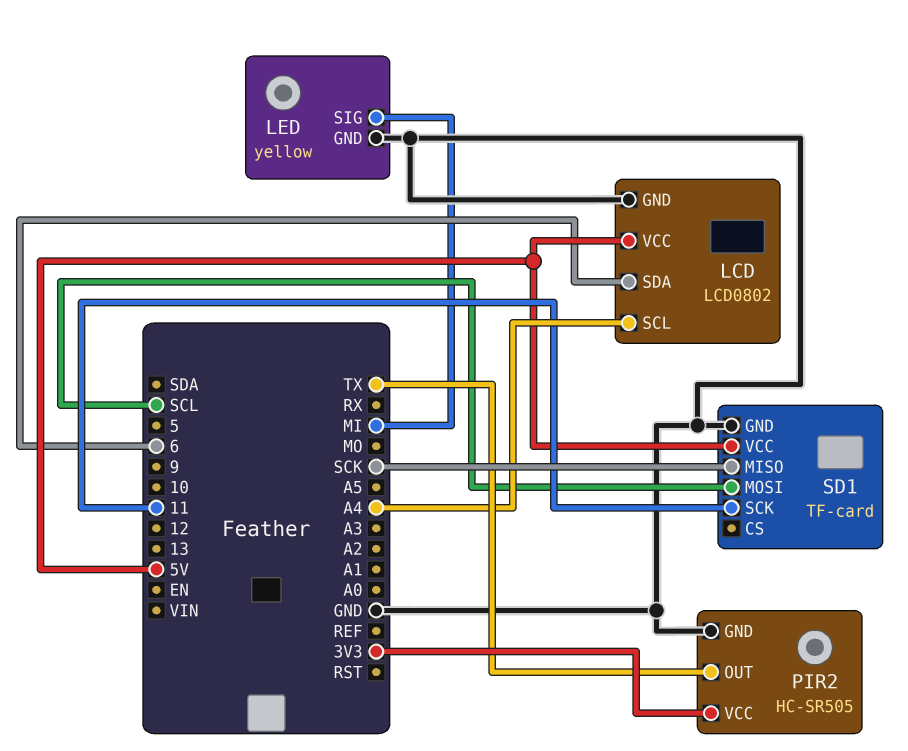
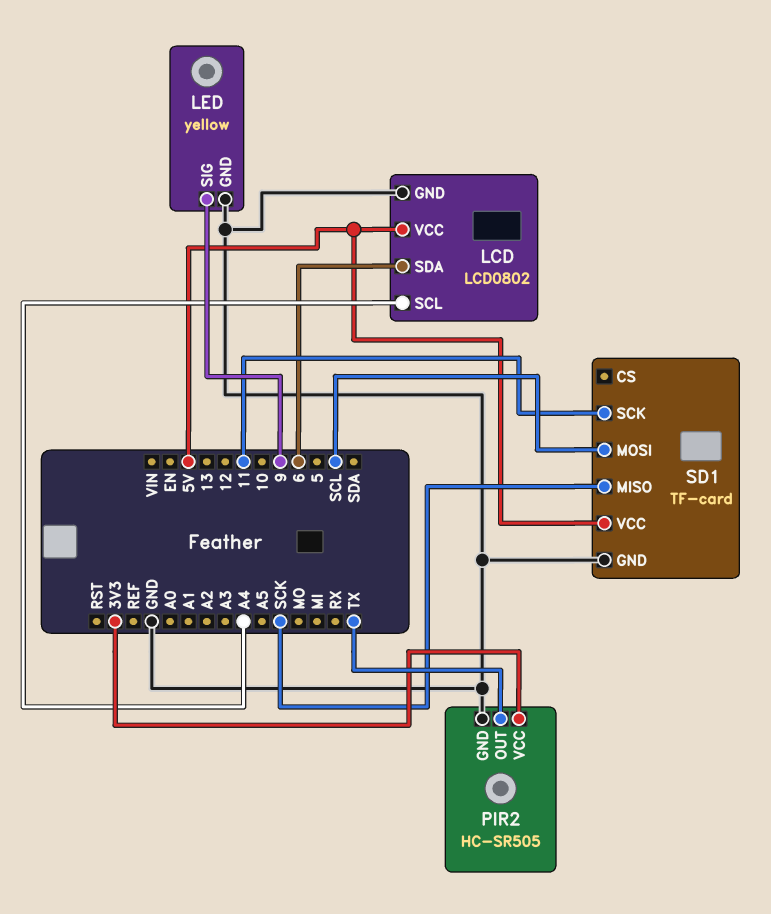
LED pin SIG: MI -> 9

